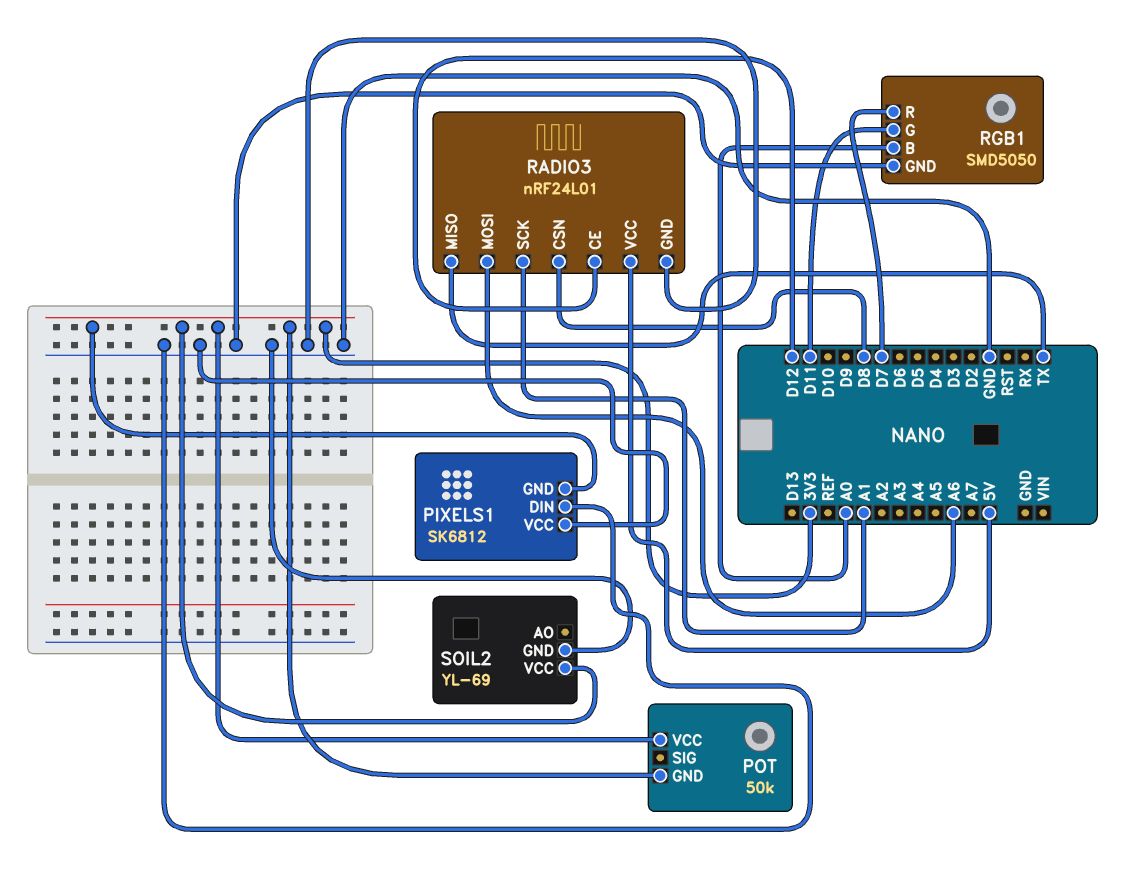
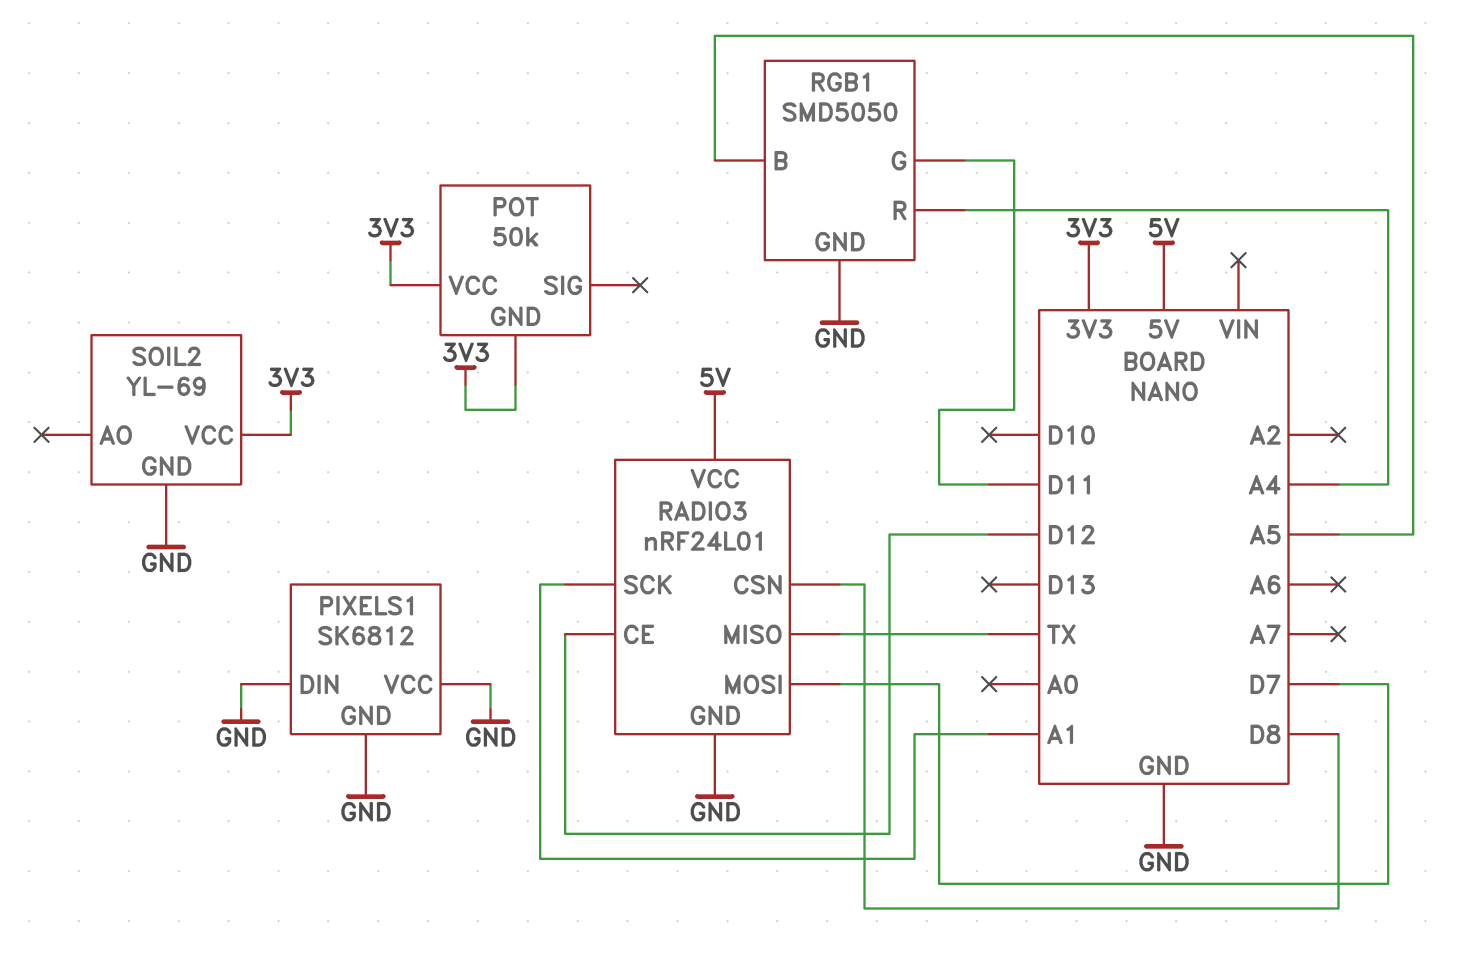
PIXELS1 pin GND: 3V3 -> GND
RADIO3 pin MOSI: A6 -> D7
RGB1 pin B: A0 -> A5
RGB1 pin R: D7 -> A4

